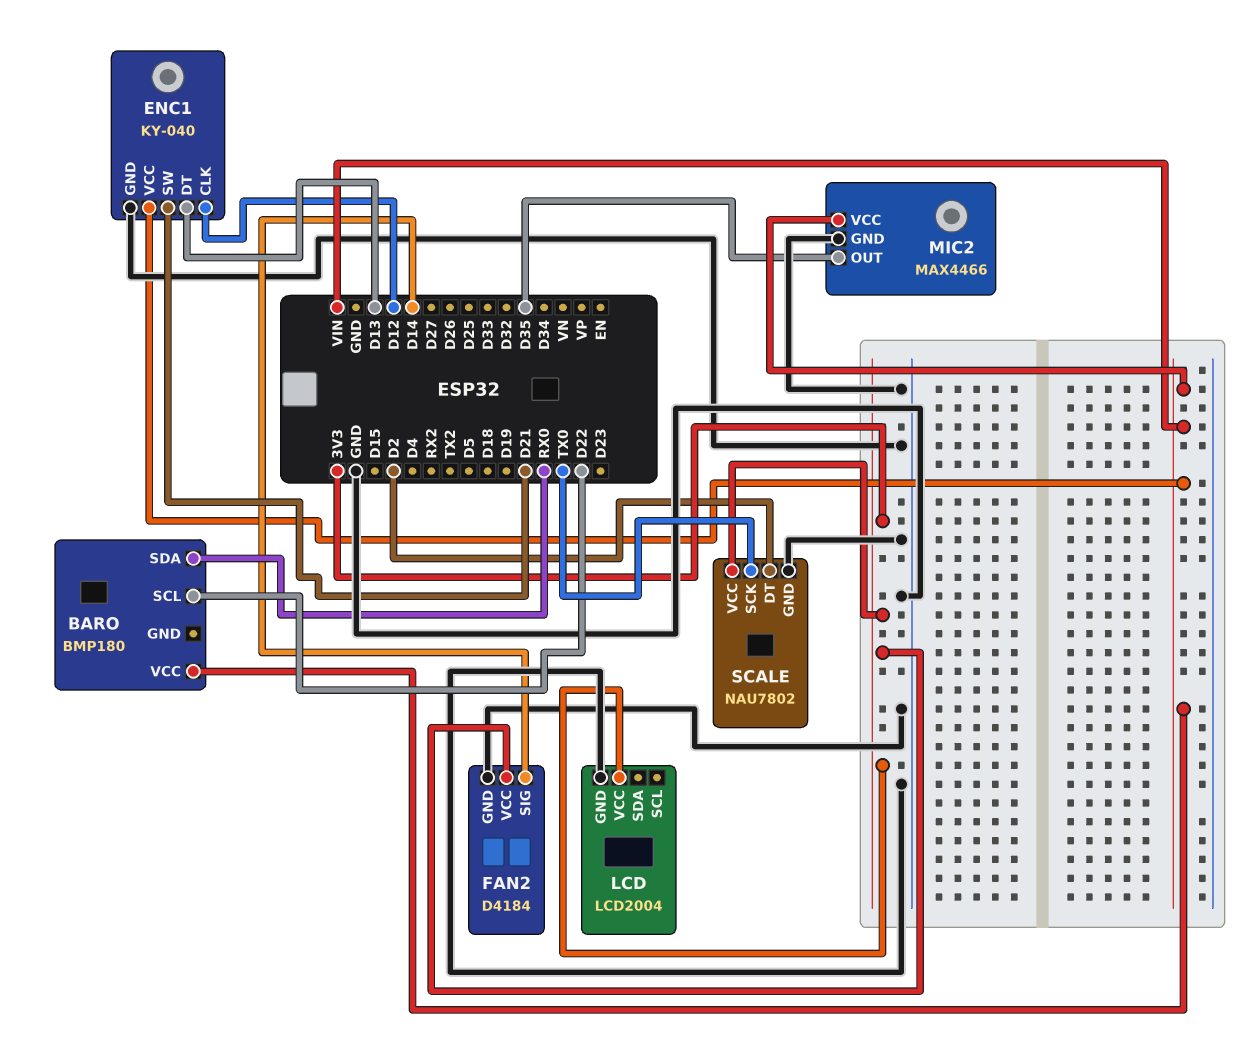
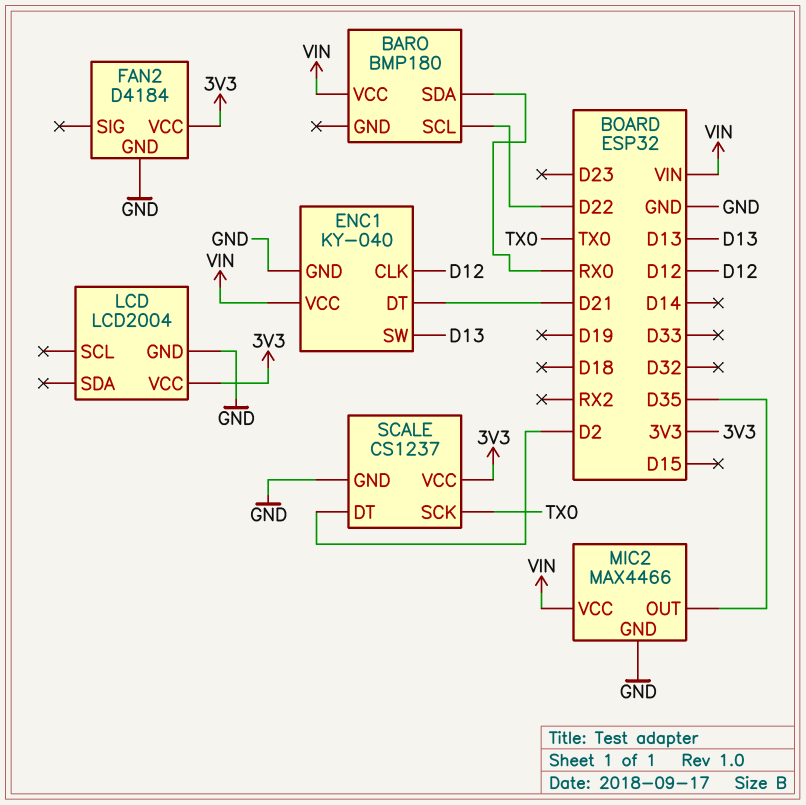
ENC1 pin DT: D13 -> D21
ENC1 pin SW: D21 -> D13
FAN2 pin SIG: D14 -> none
SCALE: NAU7802 -> CS1237

